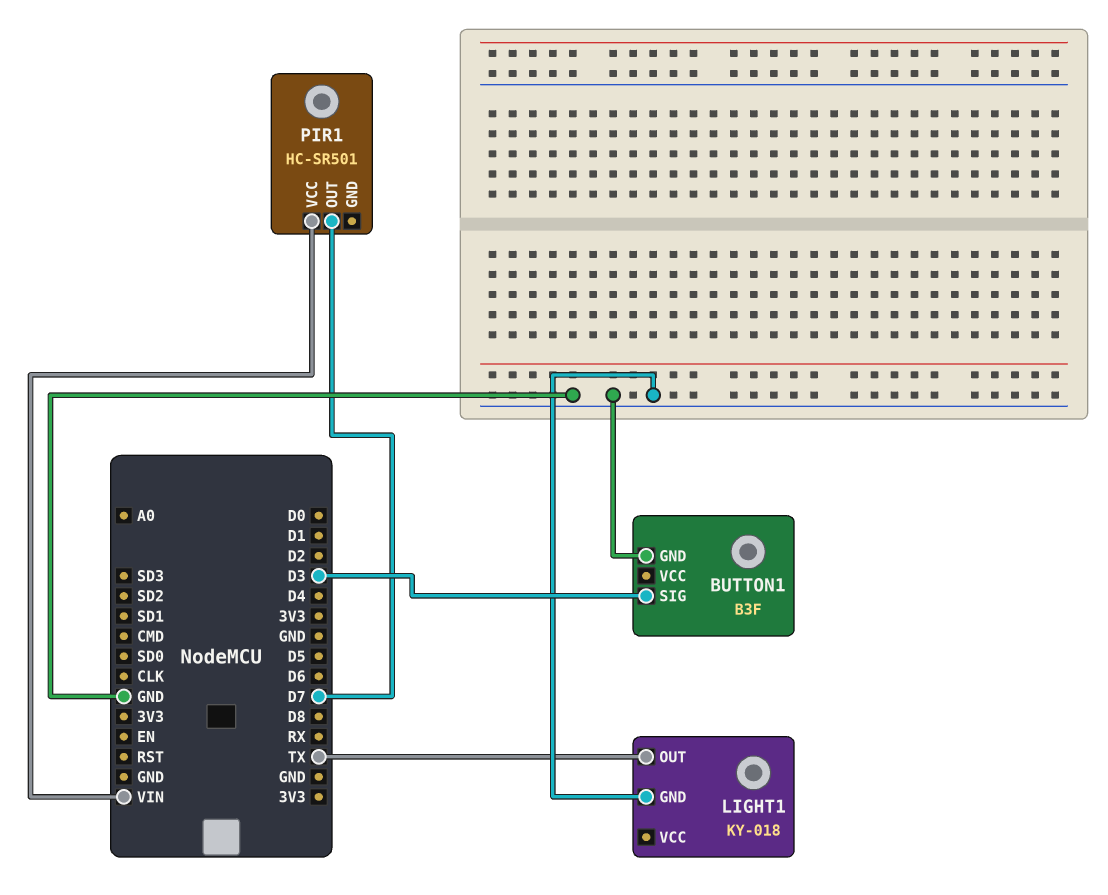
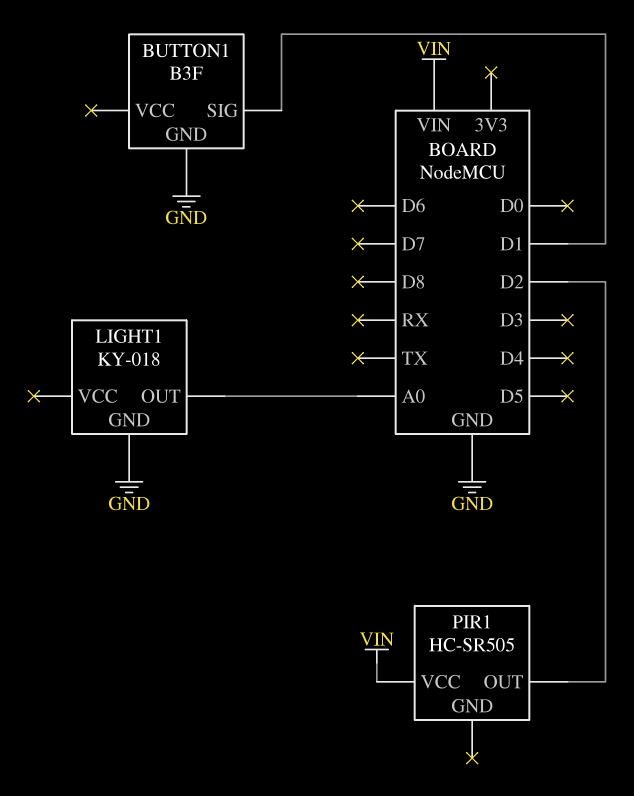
BUTTON1 pin SIG: D3 -> D1
LIGHT1 pin OUT: TX -> A0
PIR1: HC-SR501 -> HC-SR505
PIR1 pin OUT: D7 -> D2

